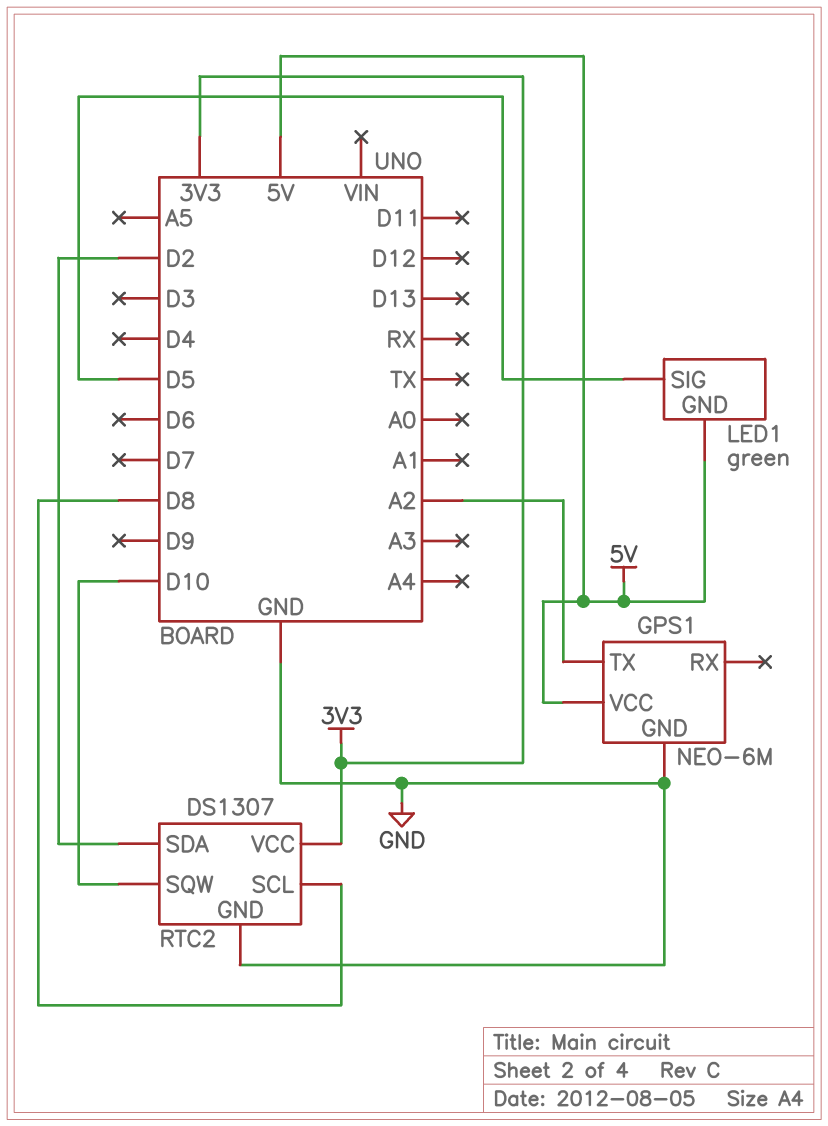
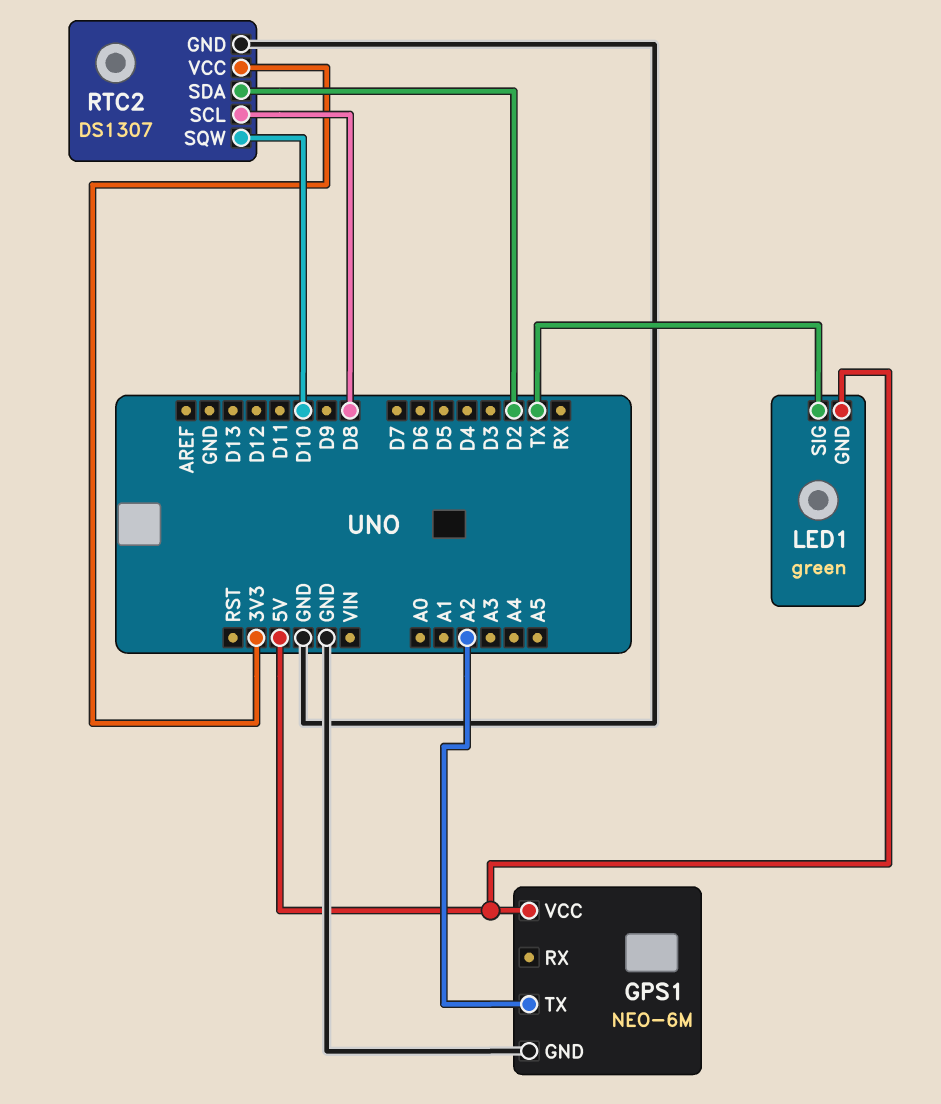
LED1 pin SIG: D5 -> TX

